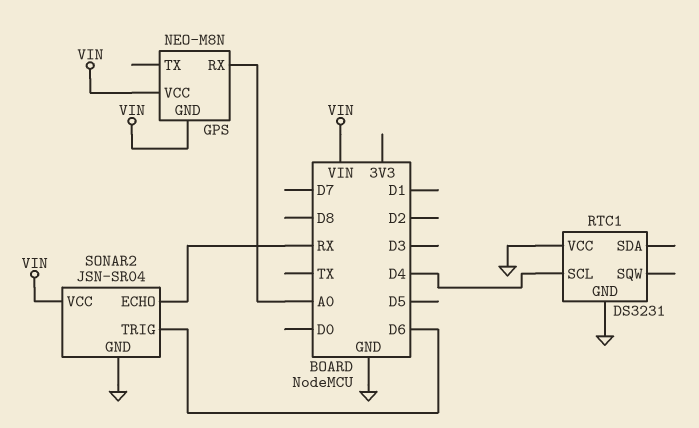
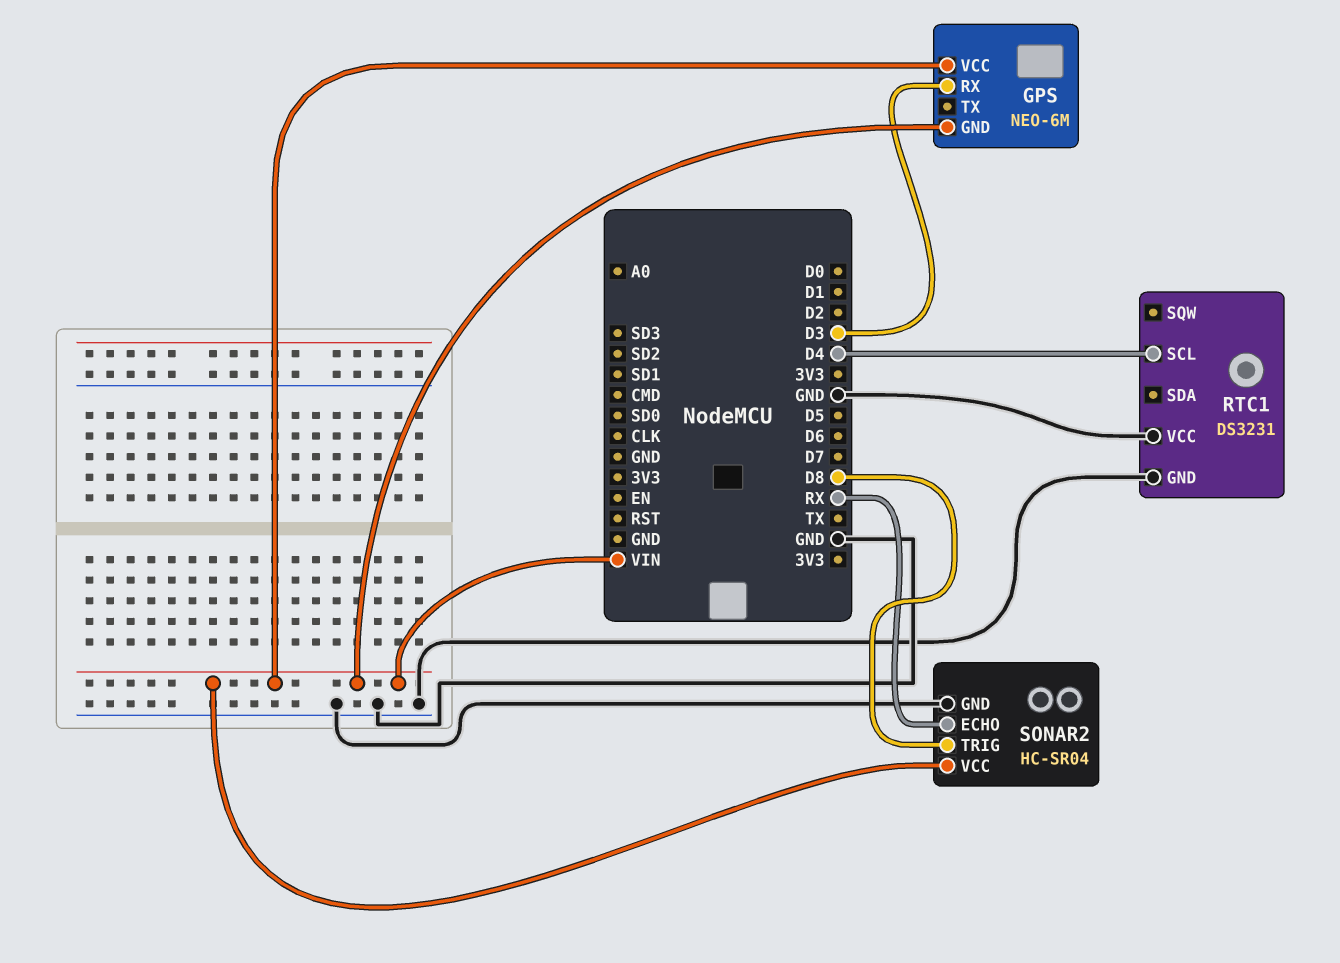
GPS: NEO-M8N -> NEO-6M
GPS pin RX: A0 -> D3
SONAR2: JSN-SR04 -> HC-SR04
SONAR2 pin TRIG: D6 -> D8

